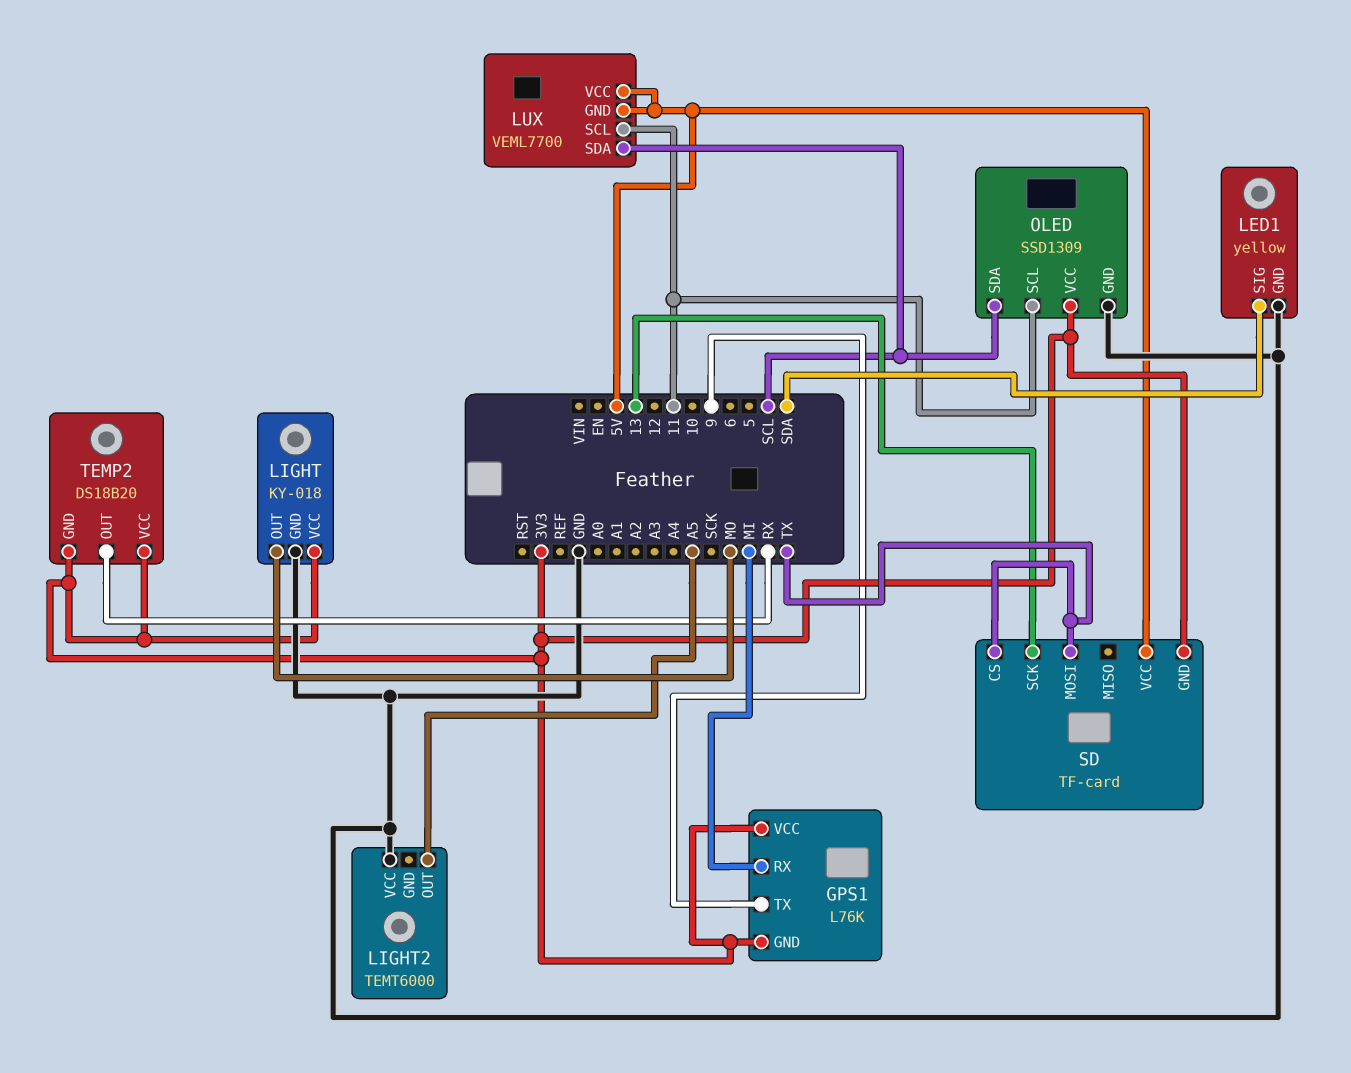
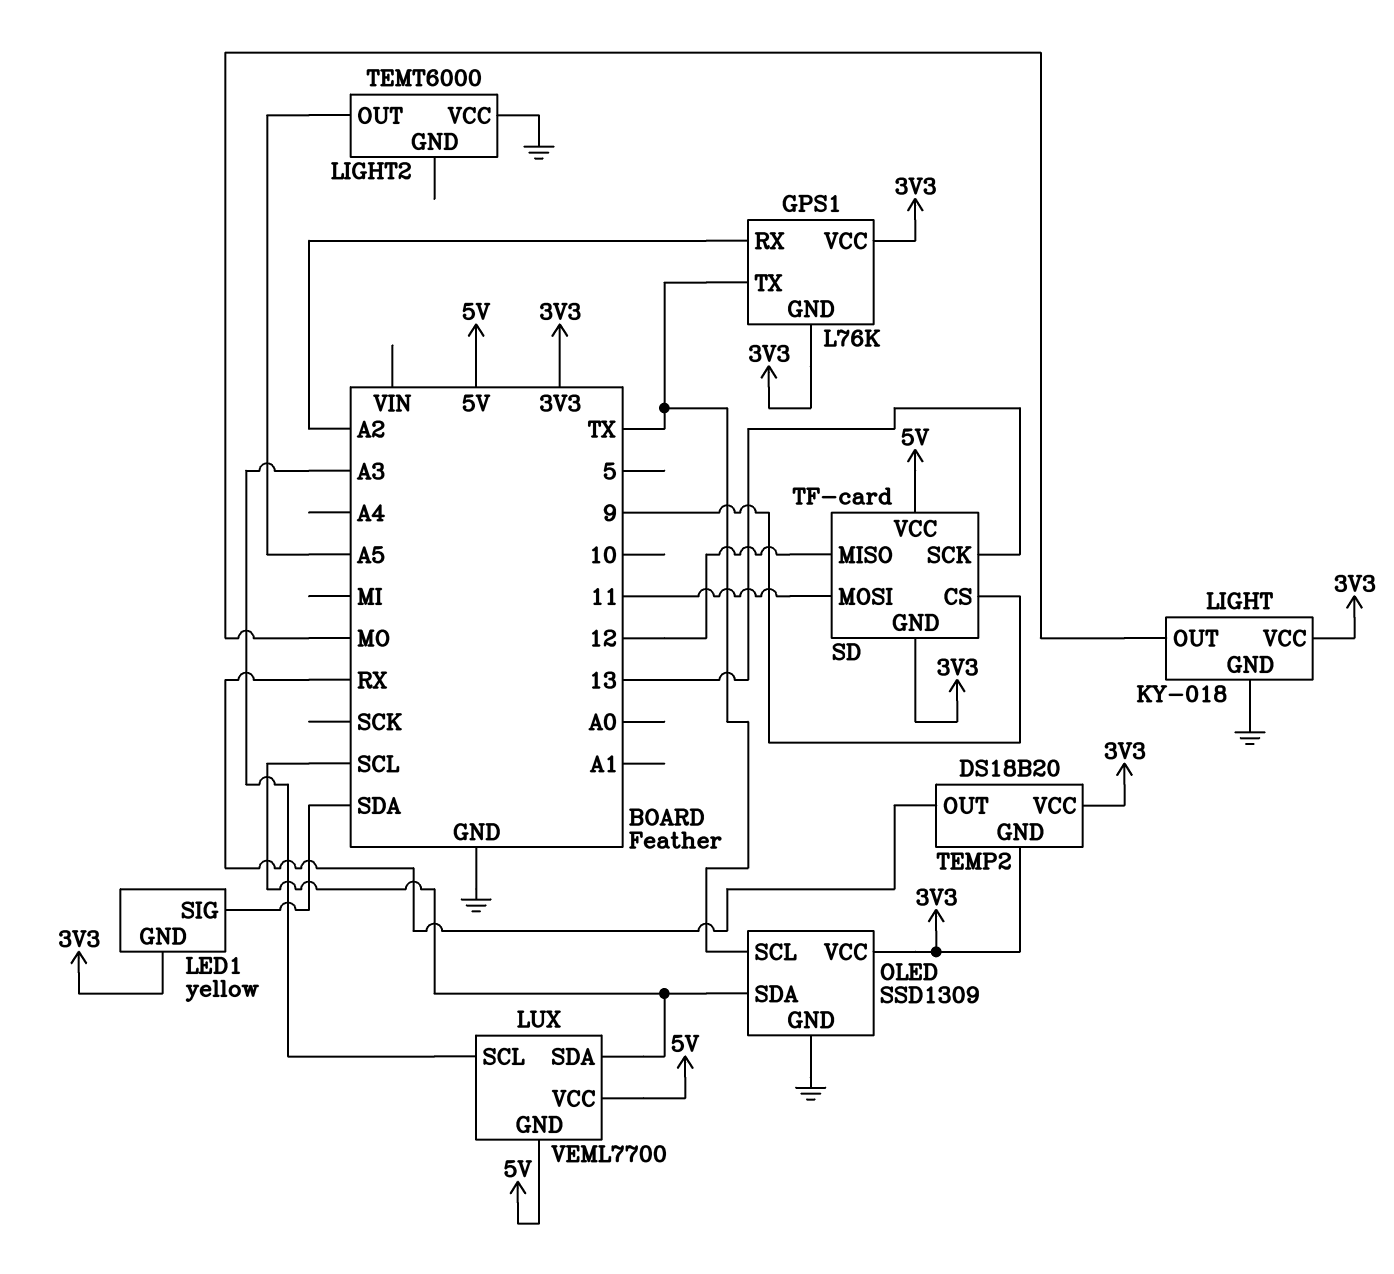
GPS1 pin RX: MI -> A2
GPS1 pin TX: 9 -> TX
LED1 pin GND: GND -> 3V3
LUX pin SCL: 11 -> A3
OLED pin SCL: 11 -> TX
SD pin CS: TX -> 9
SD pin MISO: none -> 12
SD pin MOSI: TX -> 11

